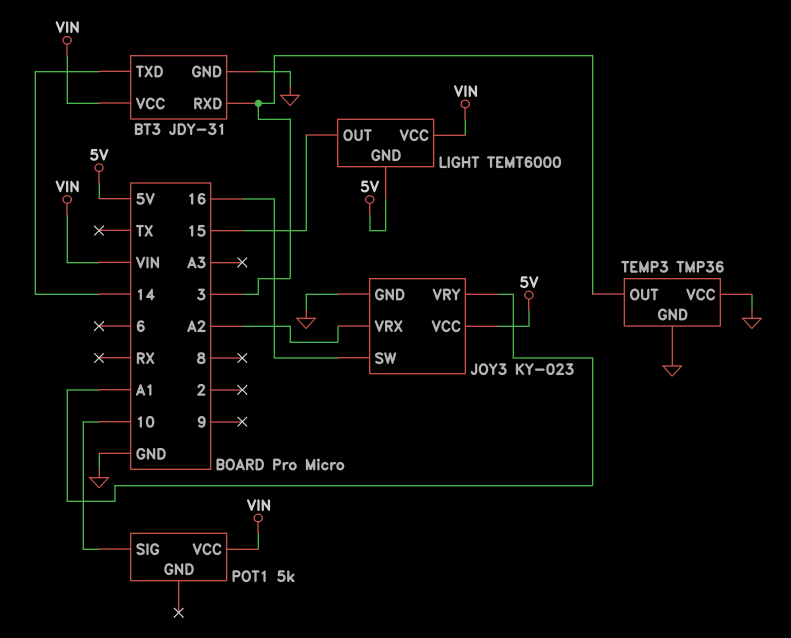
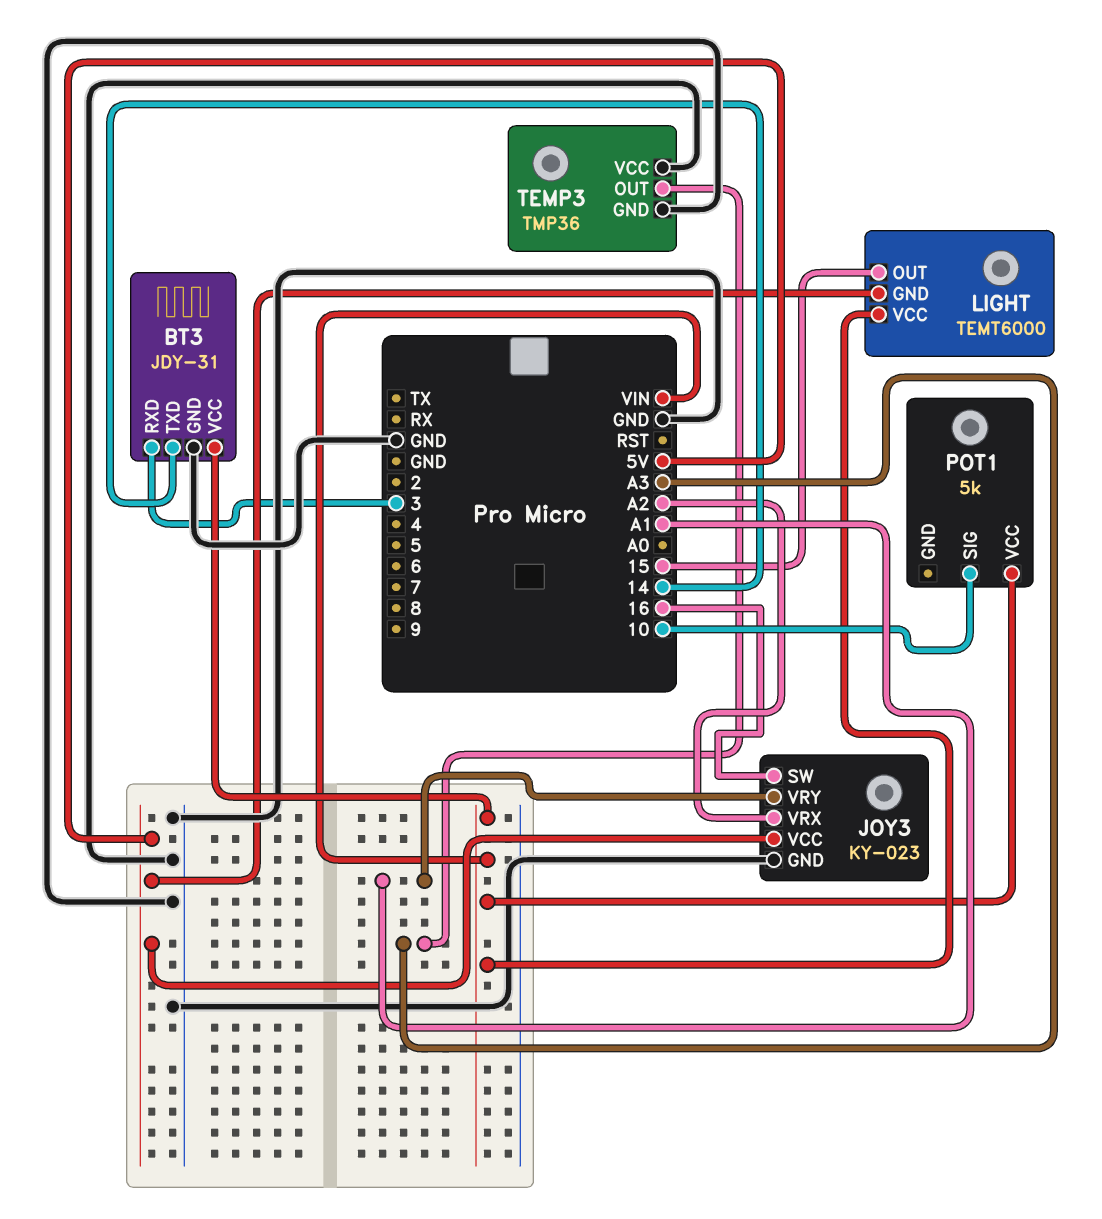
TEMP3 pin OUT: 3 -> A3

